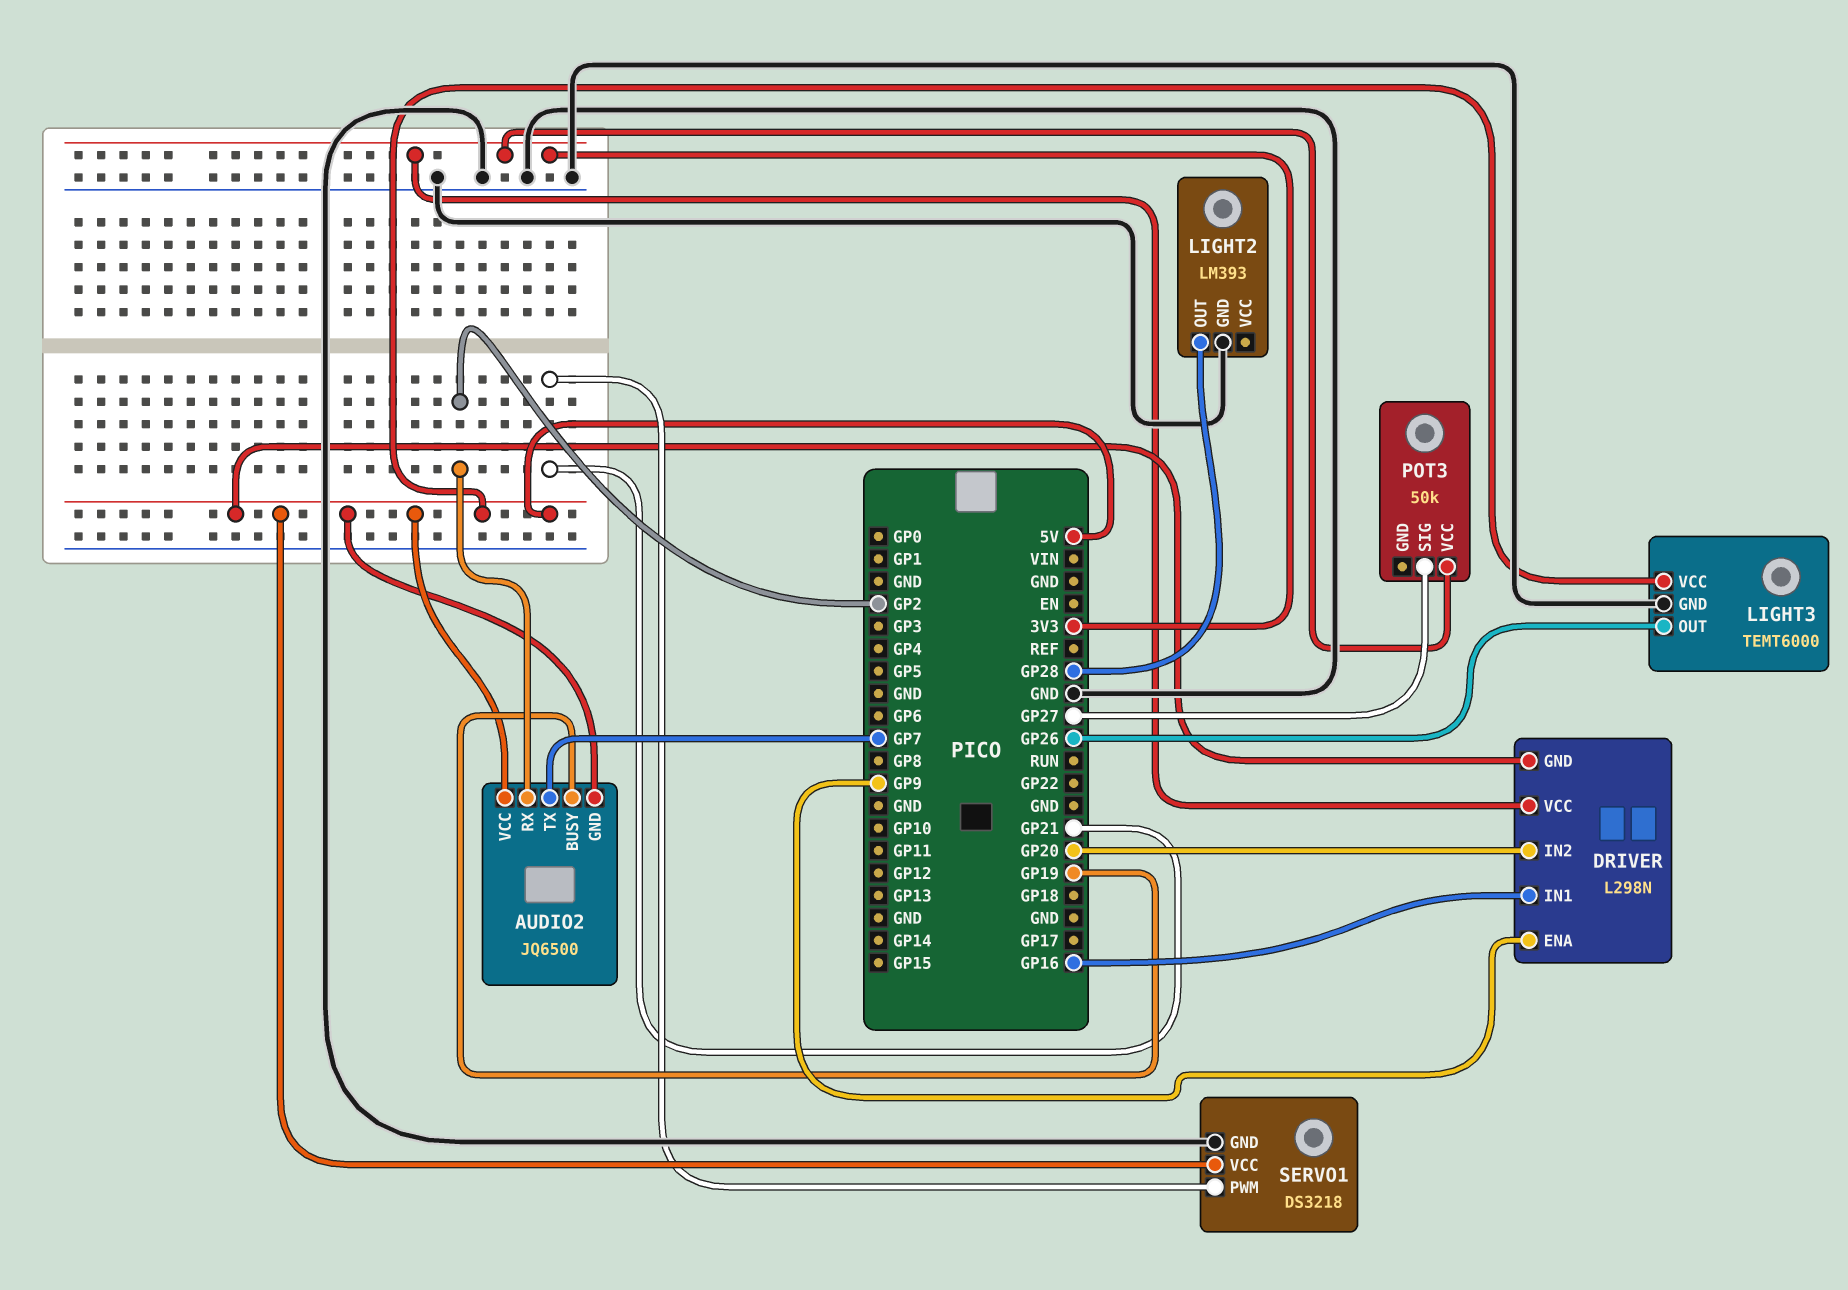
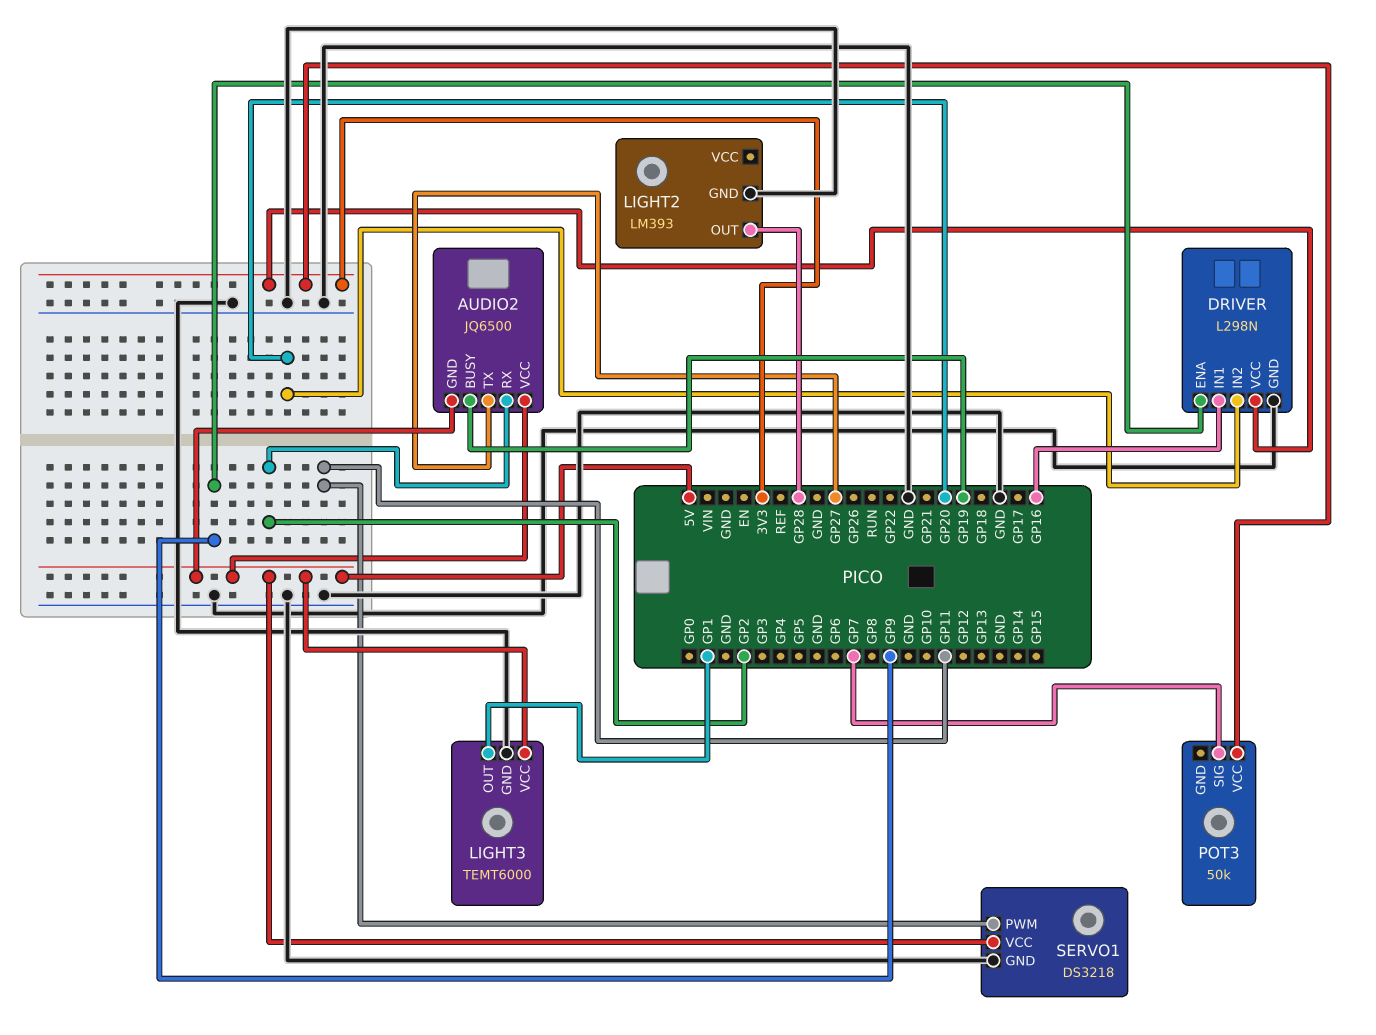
AUDIO2 pin TX: GP7 -> GP27
DRIVER pin GND: 5V -> GND
LIGHT3 pin OUT: GP26 -> GP1
POT3 pin SIG: GP27 -> GP7
SERVO1 pin PWM: GP21 -> GP11

